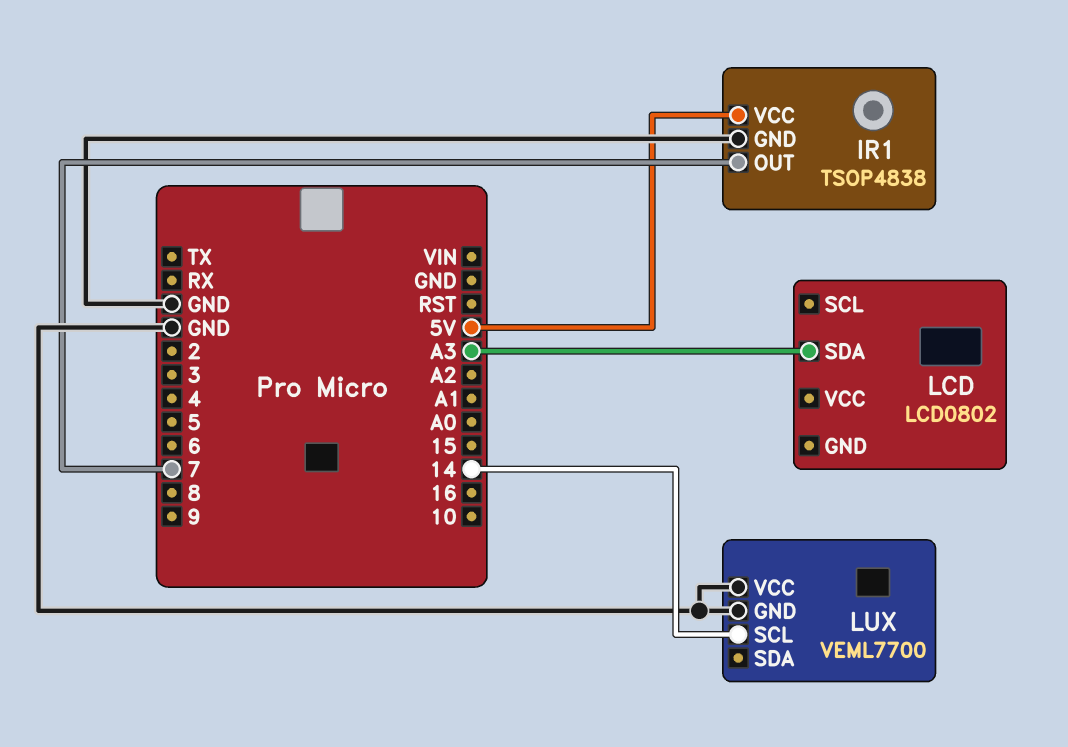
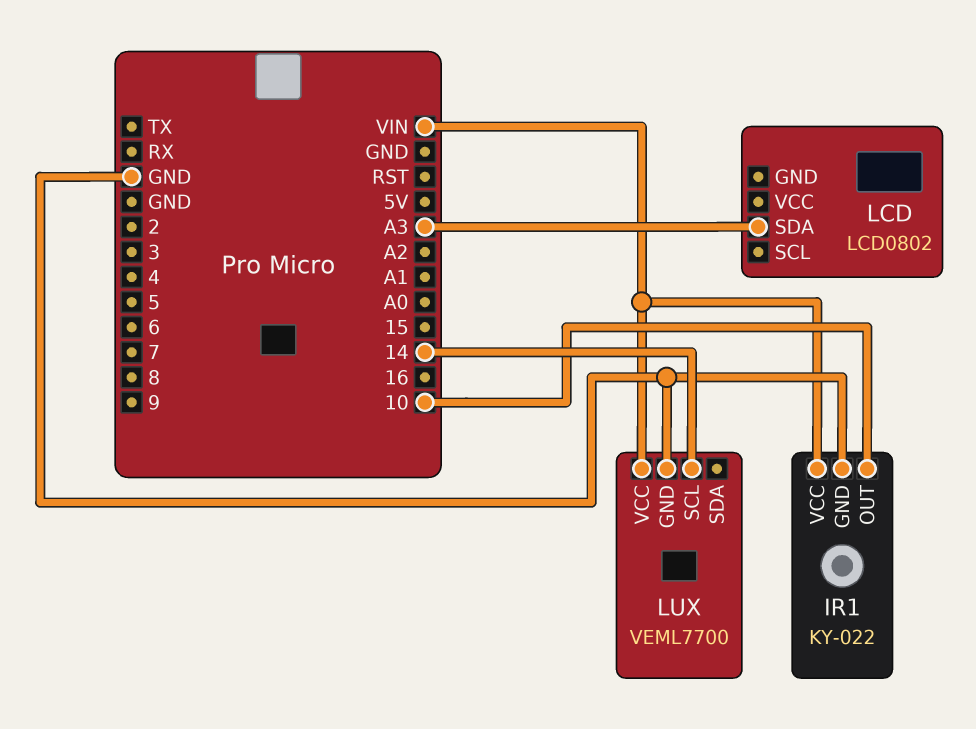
IR1: TSOP4838 -> KY-022
IR1 pin OUT: 7 -> 10
IR1 pin VCC: 5V -> VIN
LUX pin VCC: GND -> VIN

